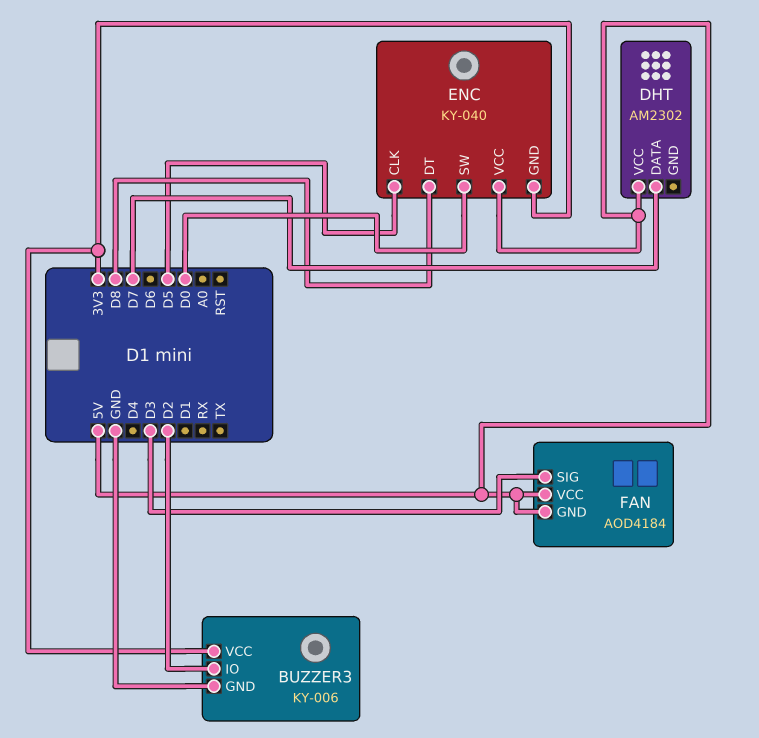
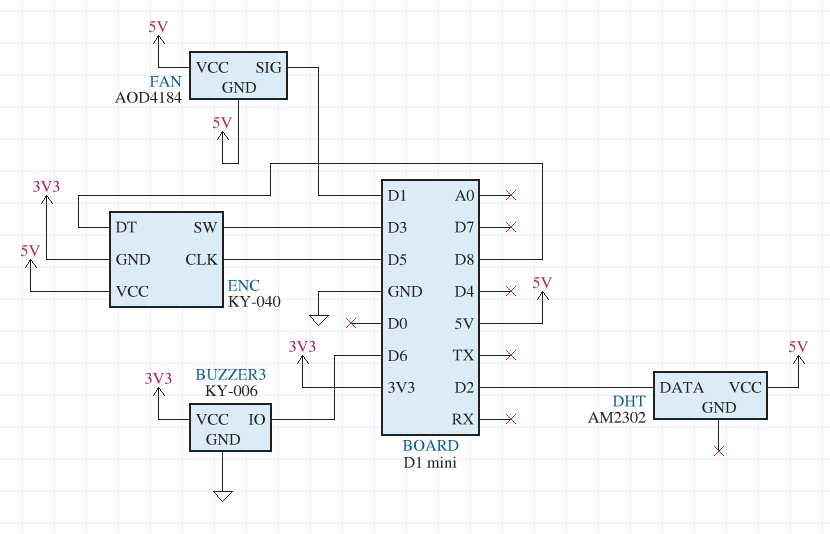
BUZZER3 pin IO: D2 -> D6
DHT pin DATA: D7 -> D2
ENC pin SW: D0 -> D3
FAN pin SIG: D3 -> D1

